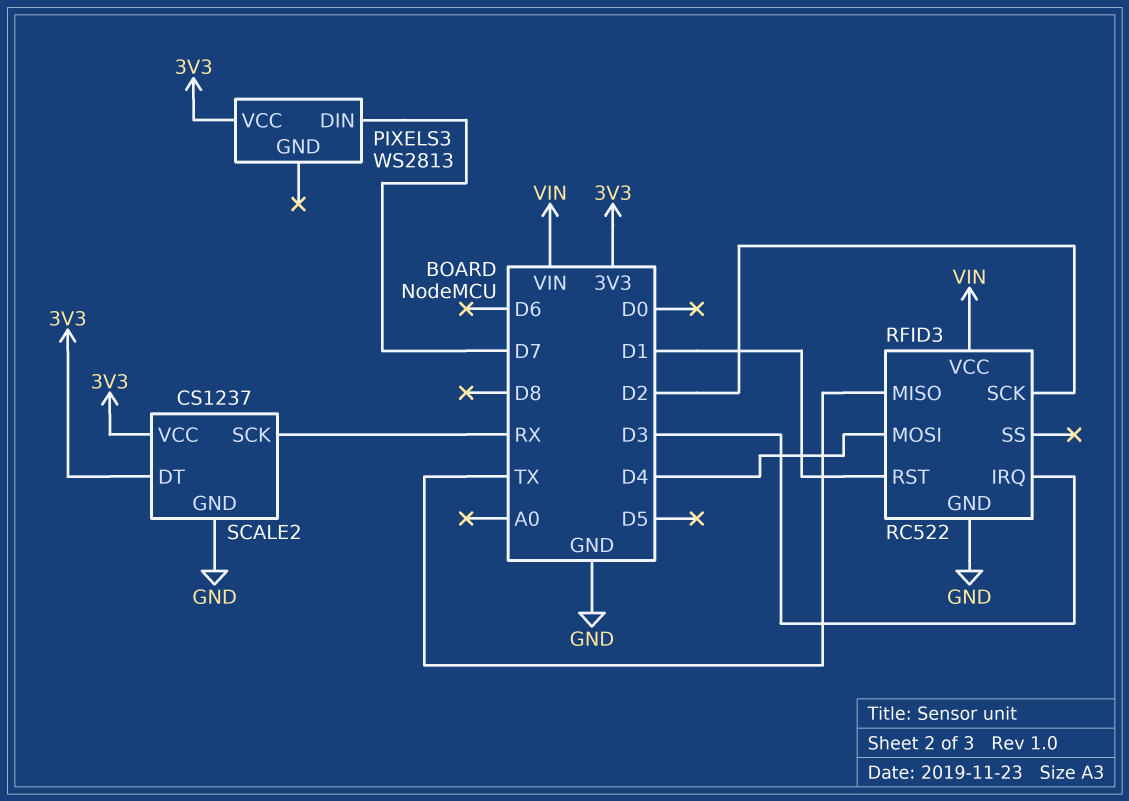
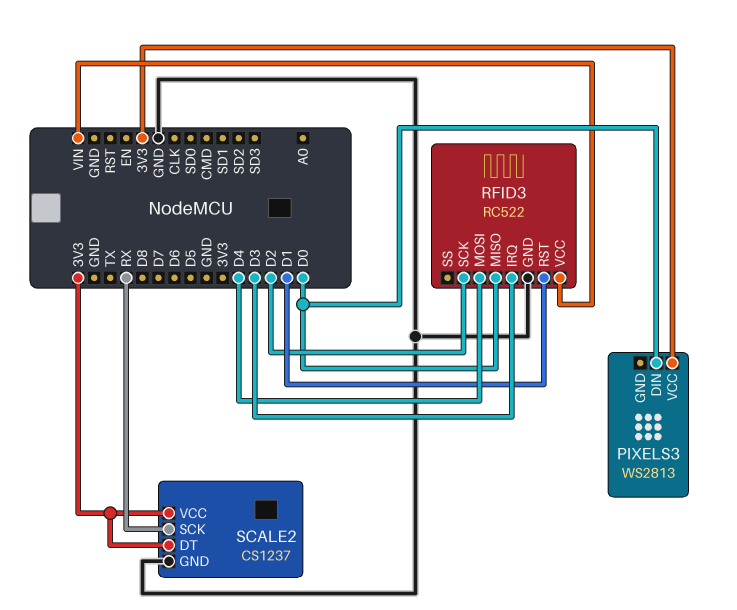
PIXELS3 pin DIN: D7 -> D0
RFID3 pin MISO: TX -> D0

